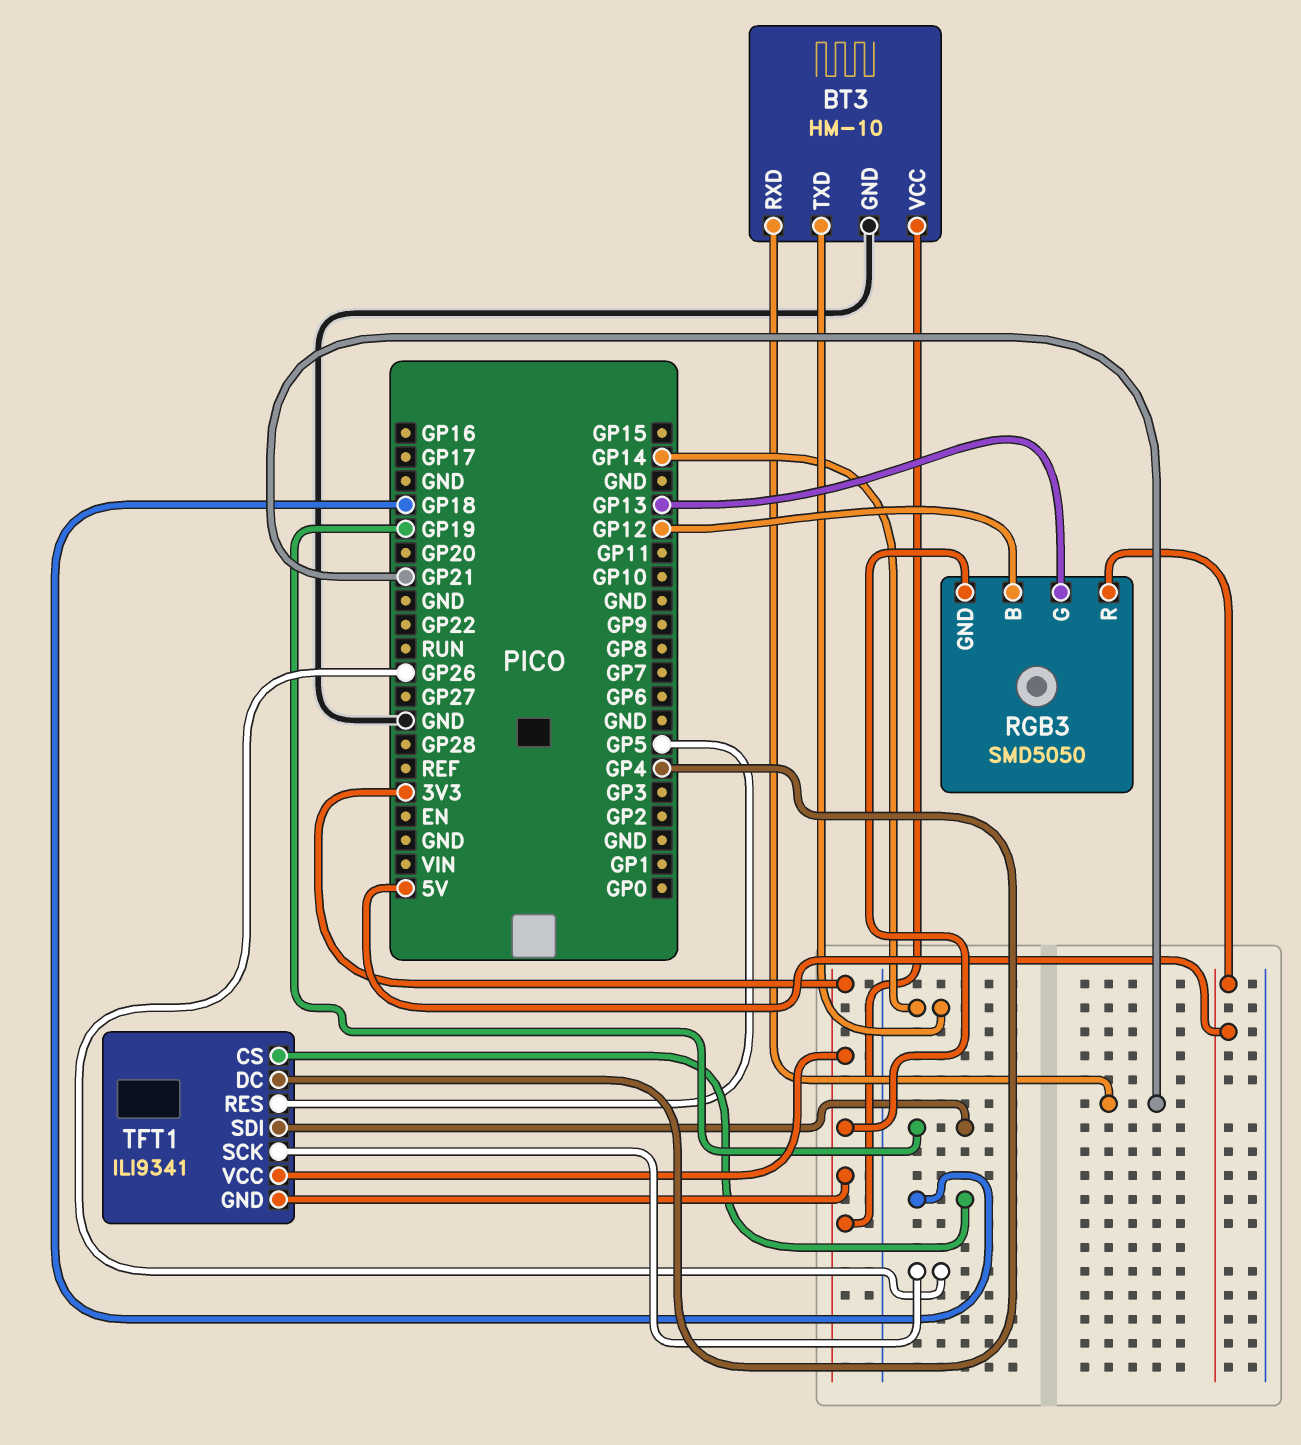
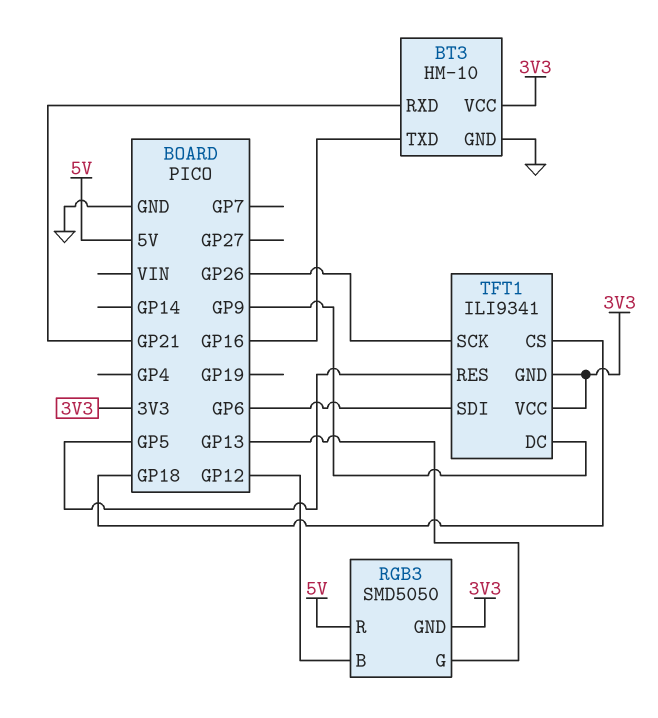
BT3 pin TXD: GP14 -> GP16
TFT1 pin DC: GP4 -> GP9
TFT1 pin SDI: GP19 -> GP6

